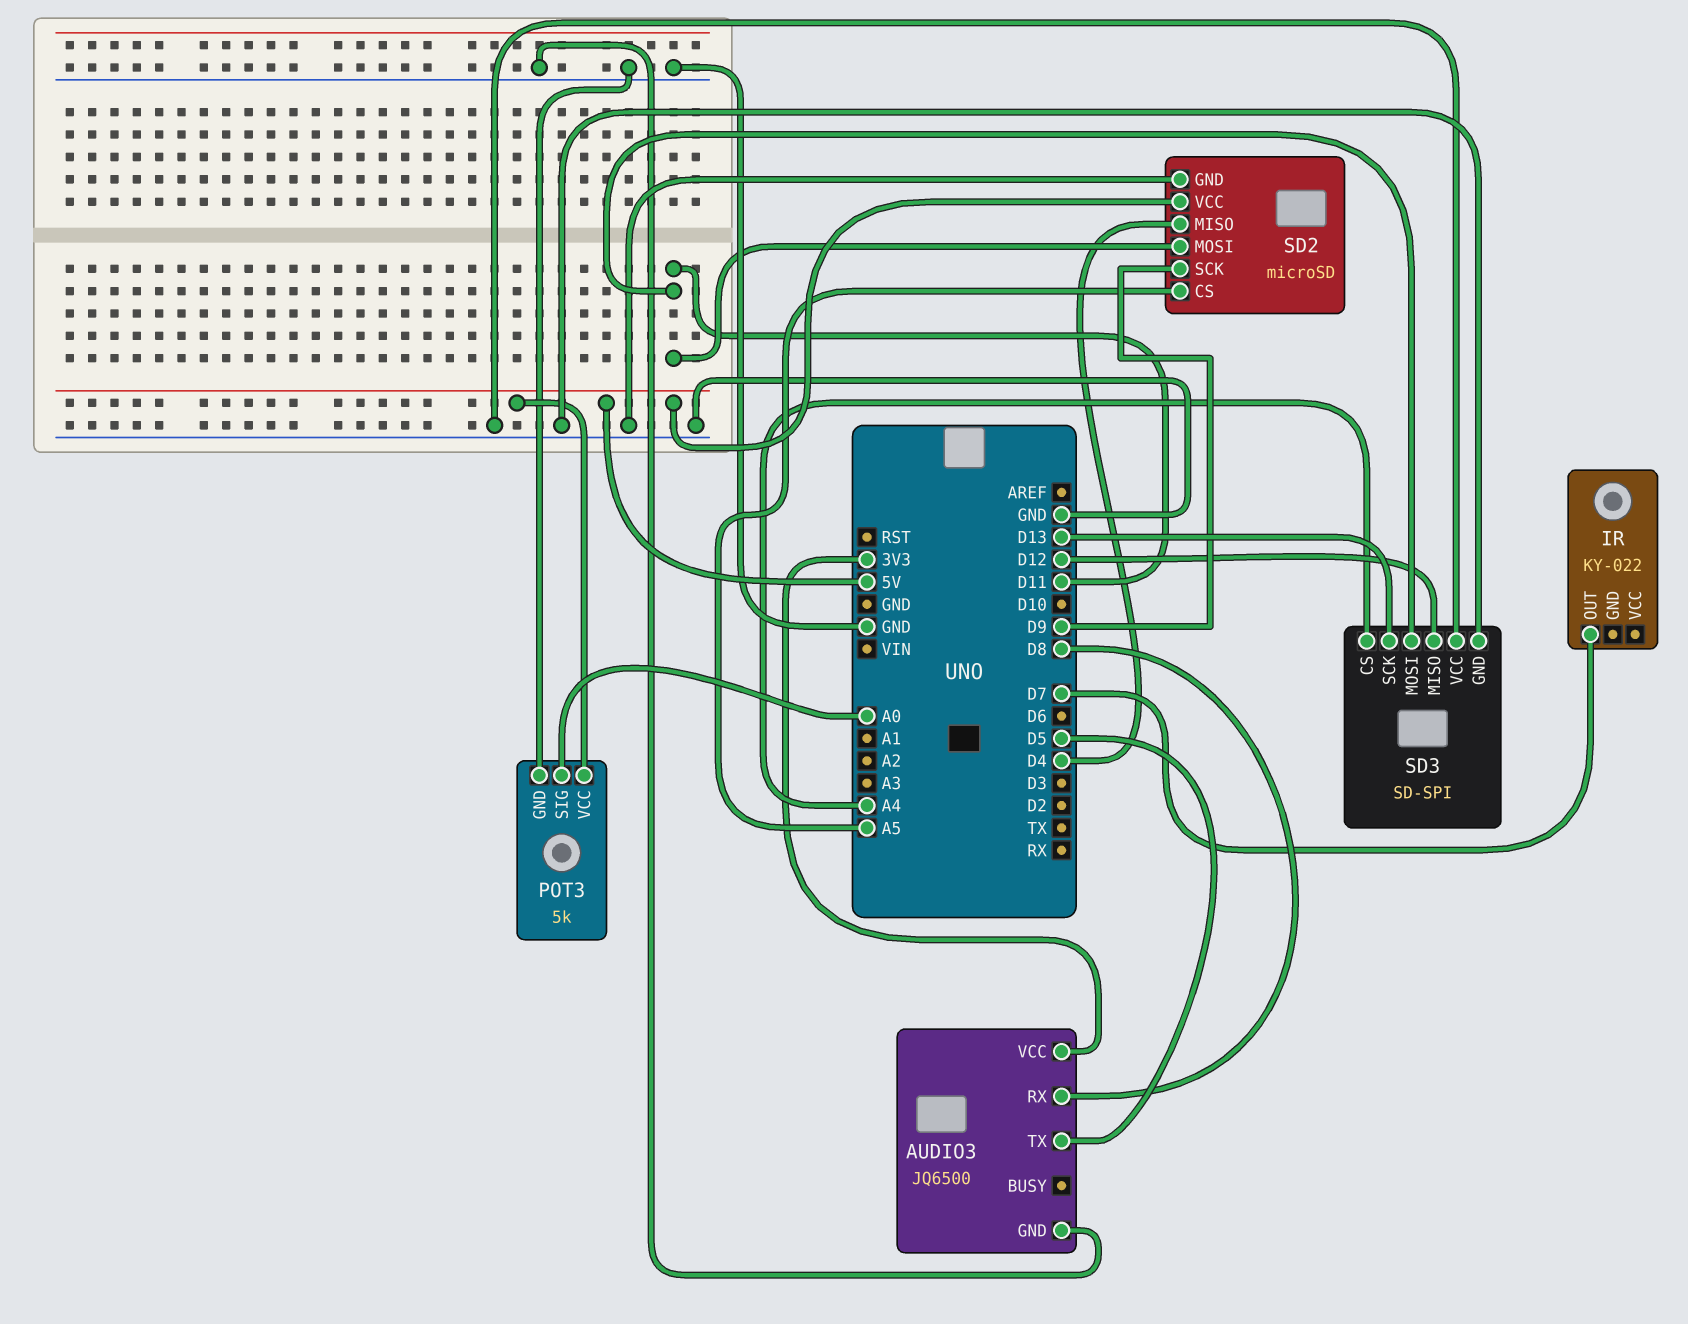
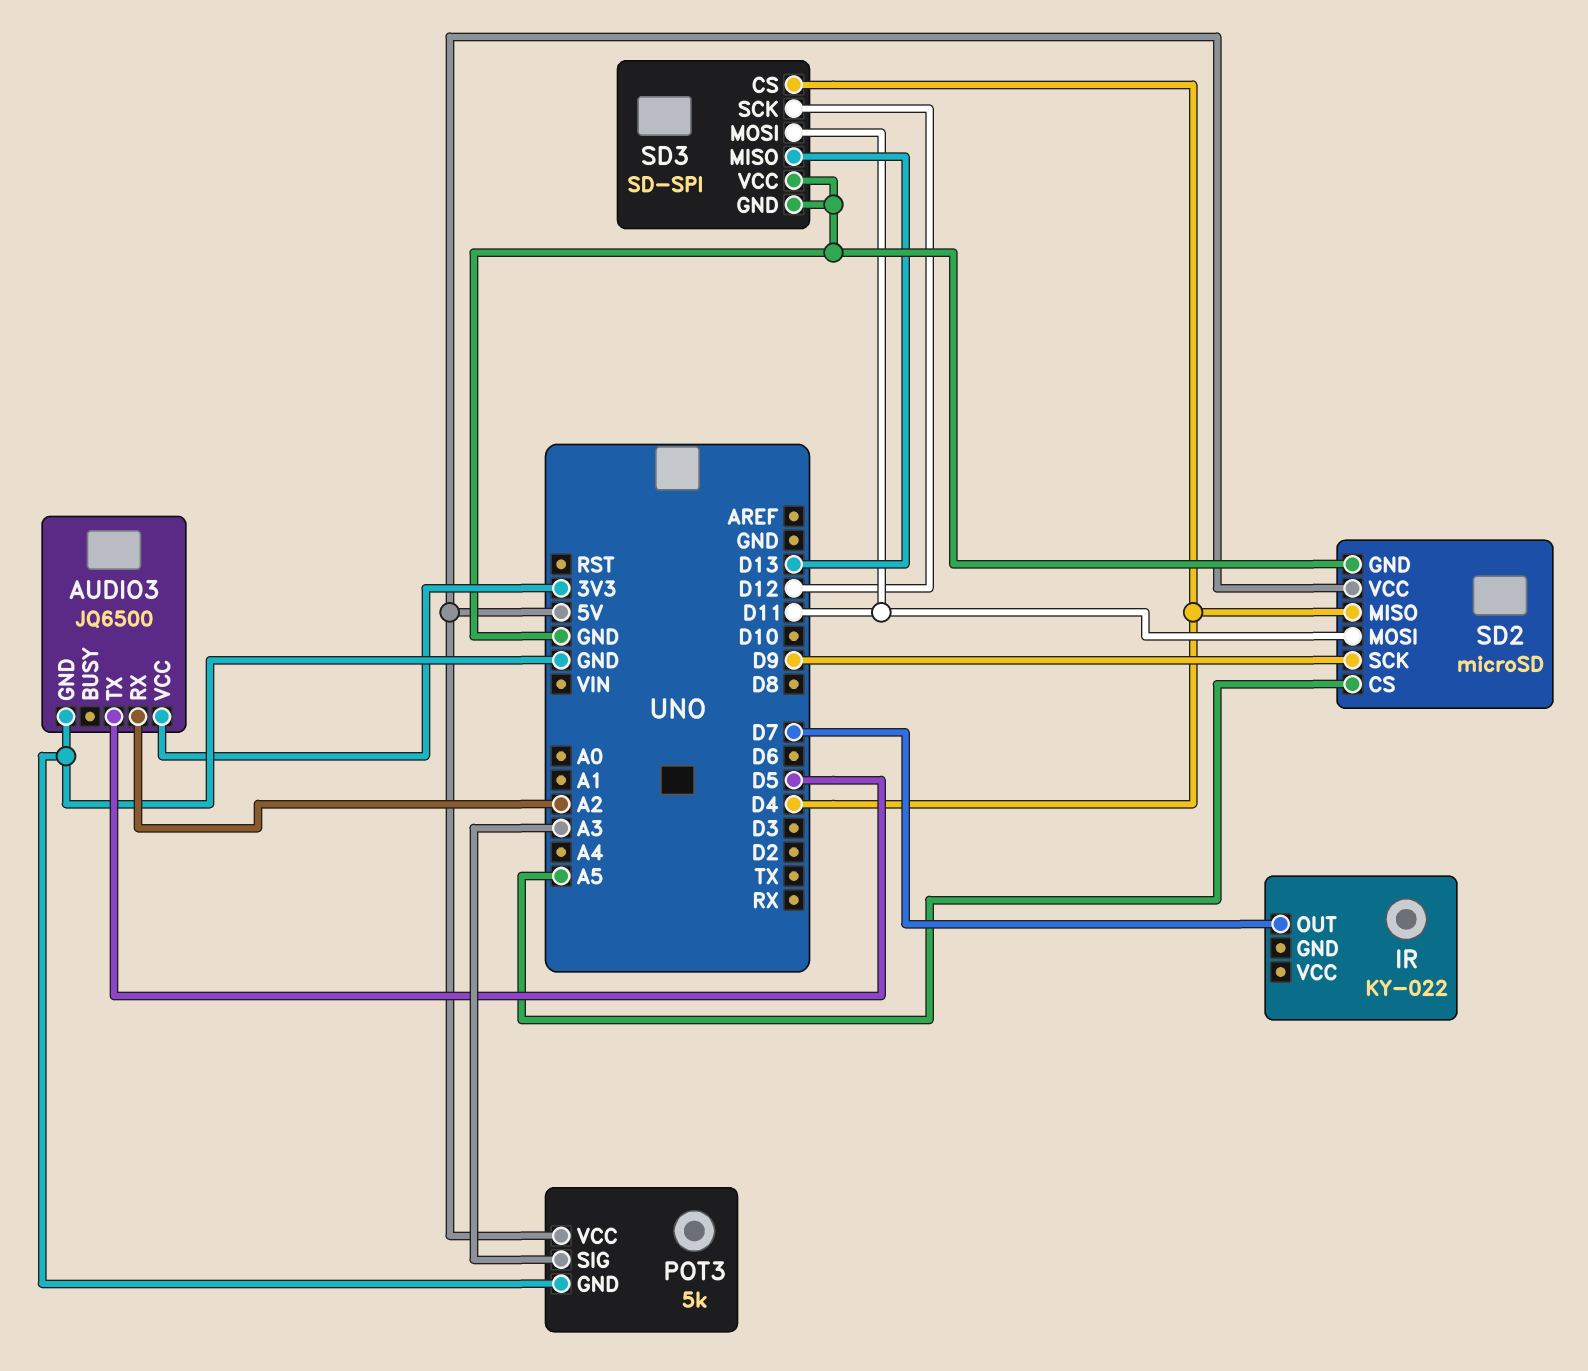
AUDIO3 pin RX: D8 -> A2
POT3 pin SIG: A0 -> A3
SD3 pin CS: A4 -> D4
SD3 pin MISO: D12 -> D13
SD3 pin SCK: D13 -> D12

